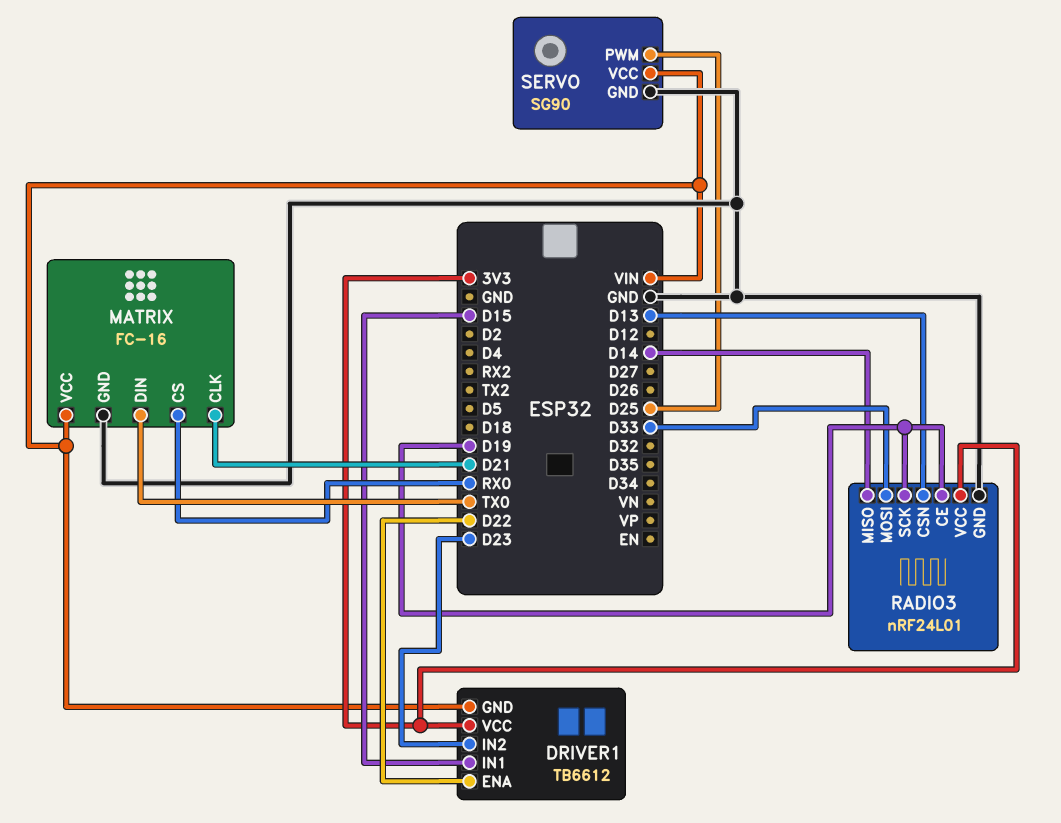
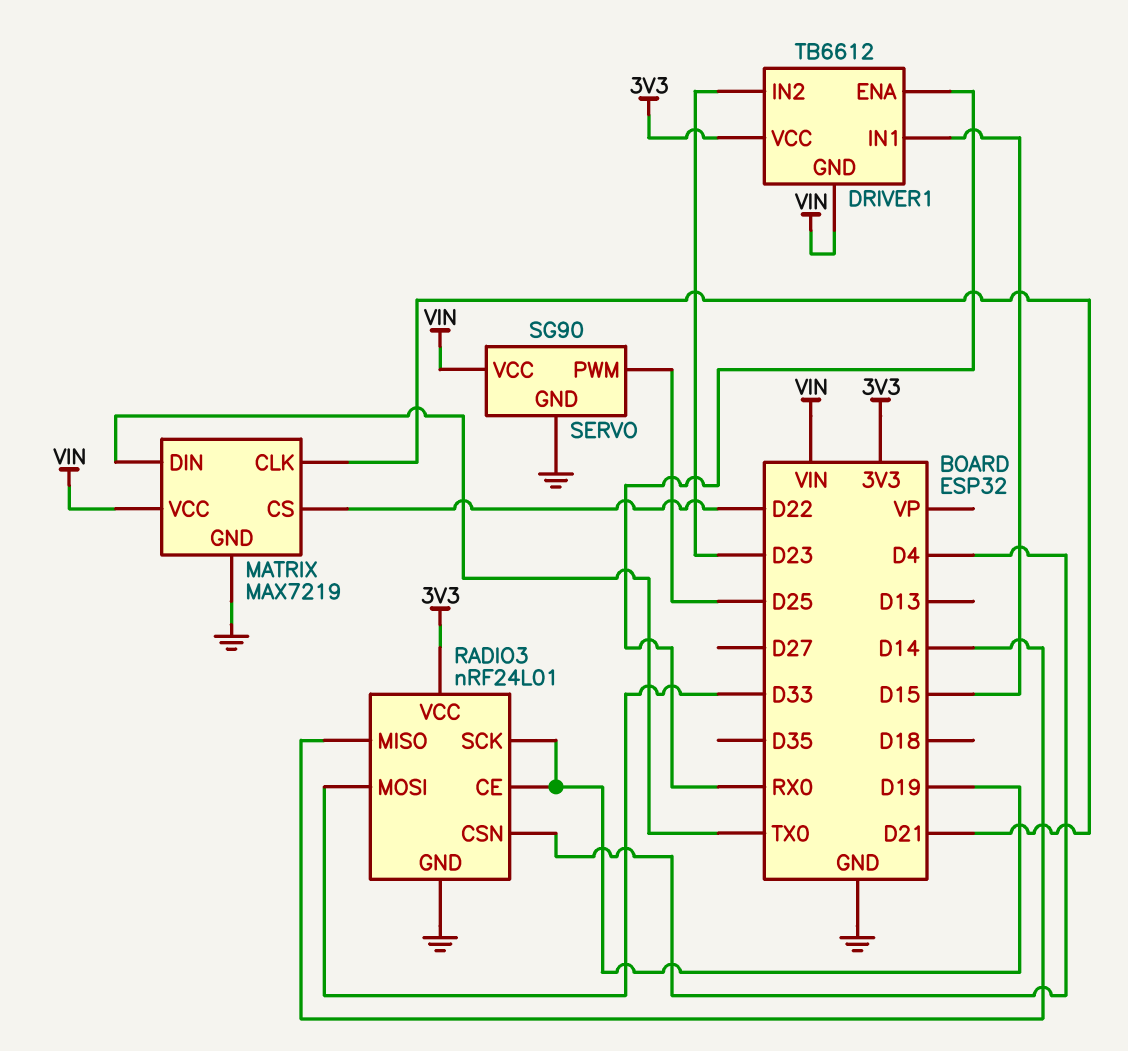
DRIVER1 pin ENA: D22 -> RX0
MATRIX: FC-16 -> MAX7219
MATRIX pin CS: RX0 -> D22
RADIO3 pin CSN: D13 -> D4

